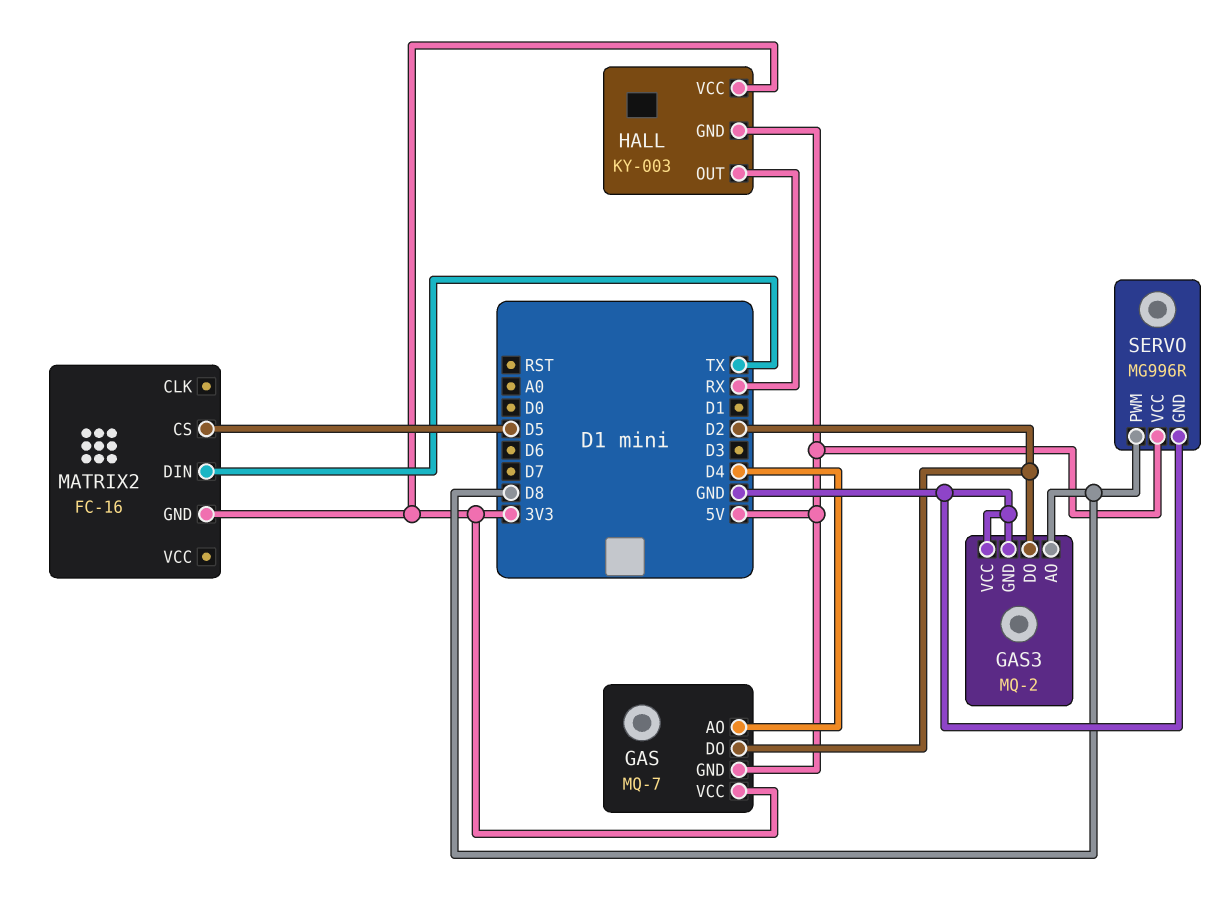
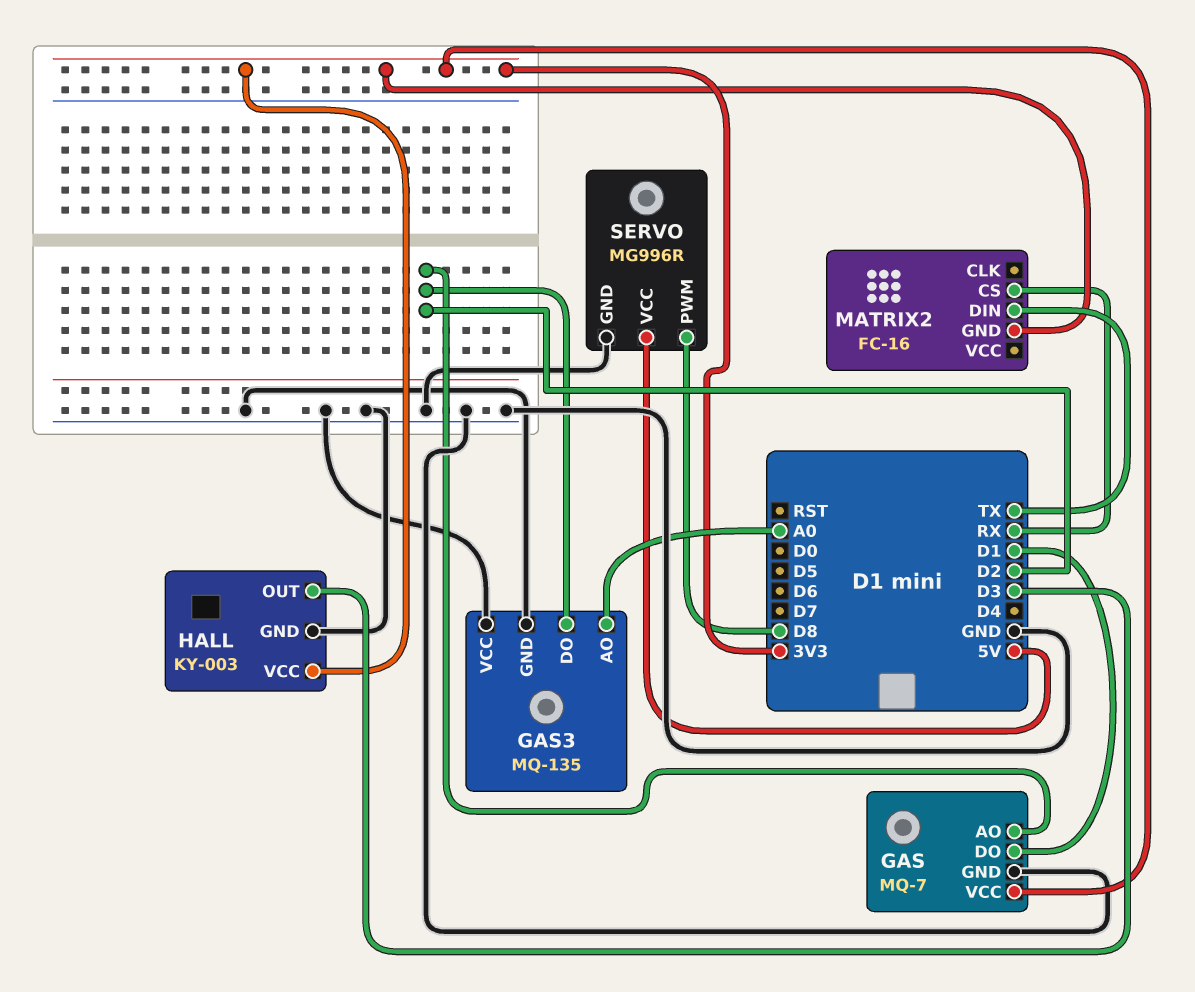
GAS pin AO: D4 -> D2
GAS pin DO: D2 -> D1
GAS pin GND: 5V -> GND
GAS3: MQ-2 -> MQ-135
GAS3 pin AO: D8 -> A0
HALL pin GND: 5V -> GND
HALL pin OUT: RX -> D3
MATRIX2 pin CS: D5 -> RX

